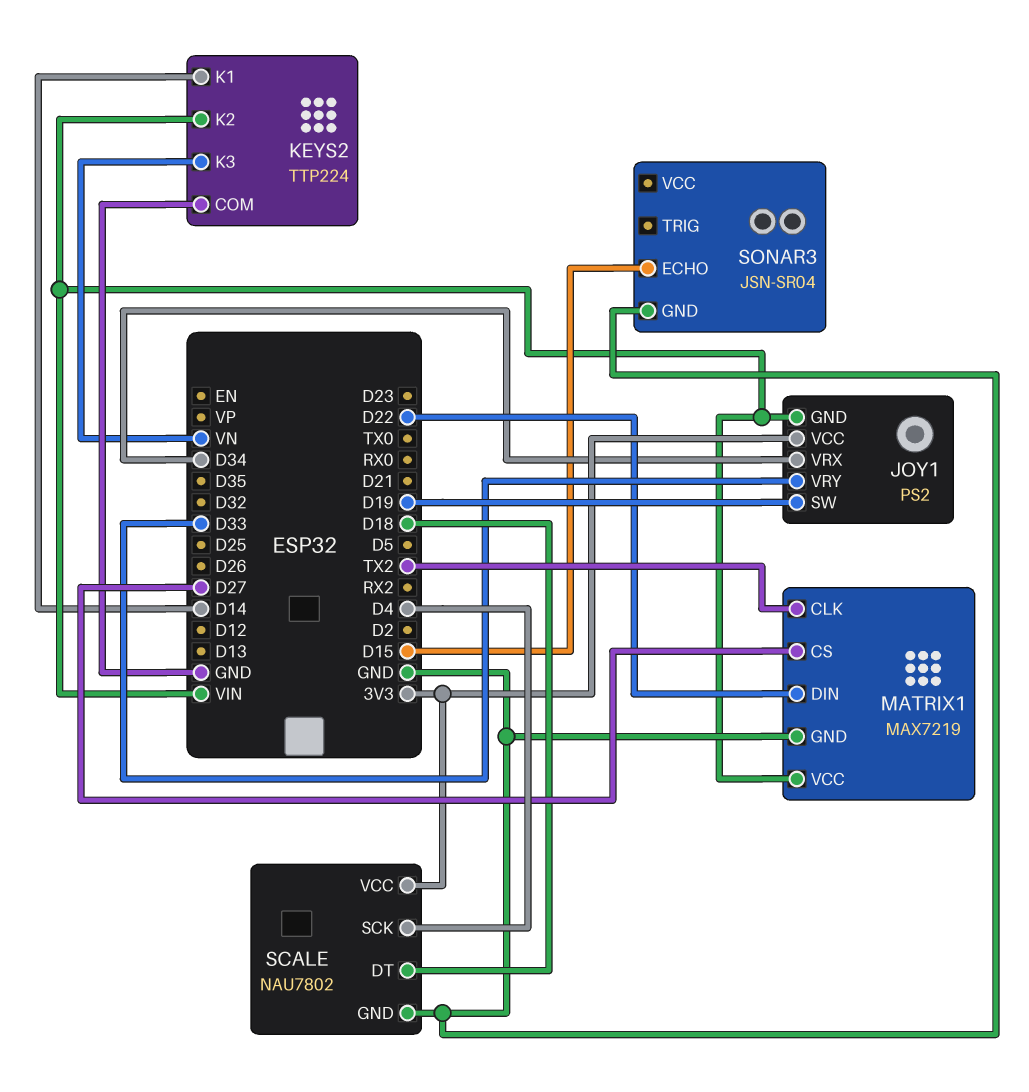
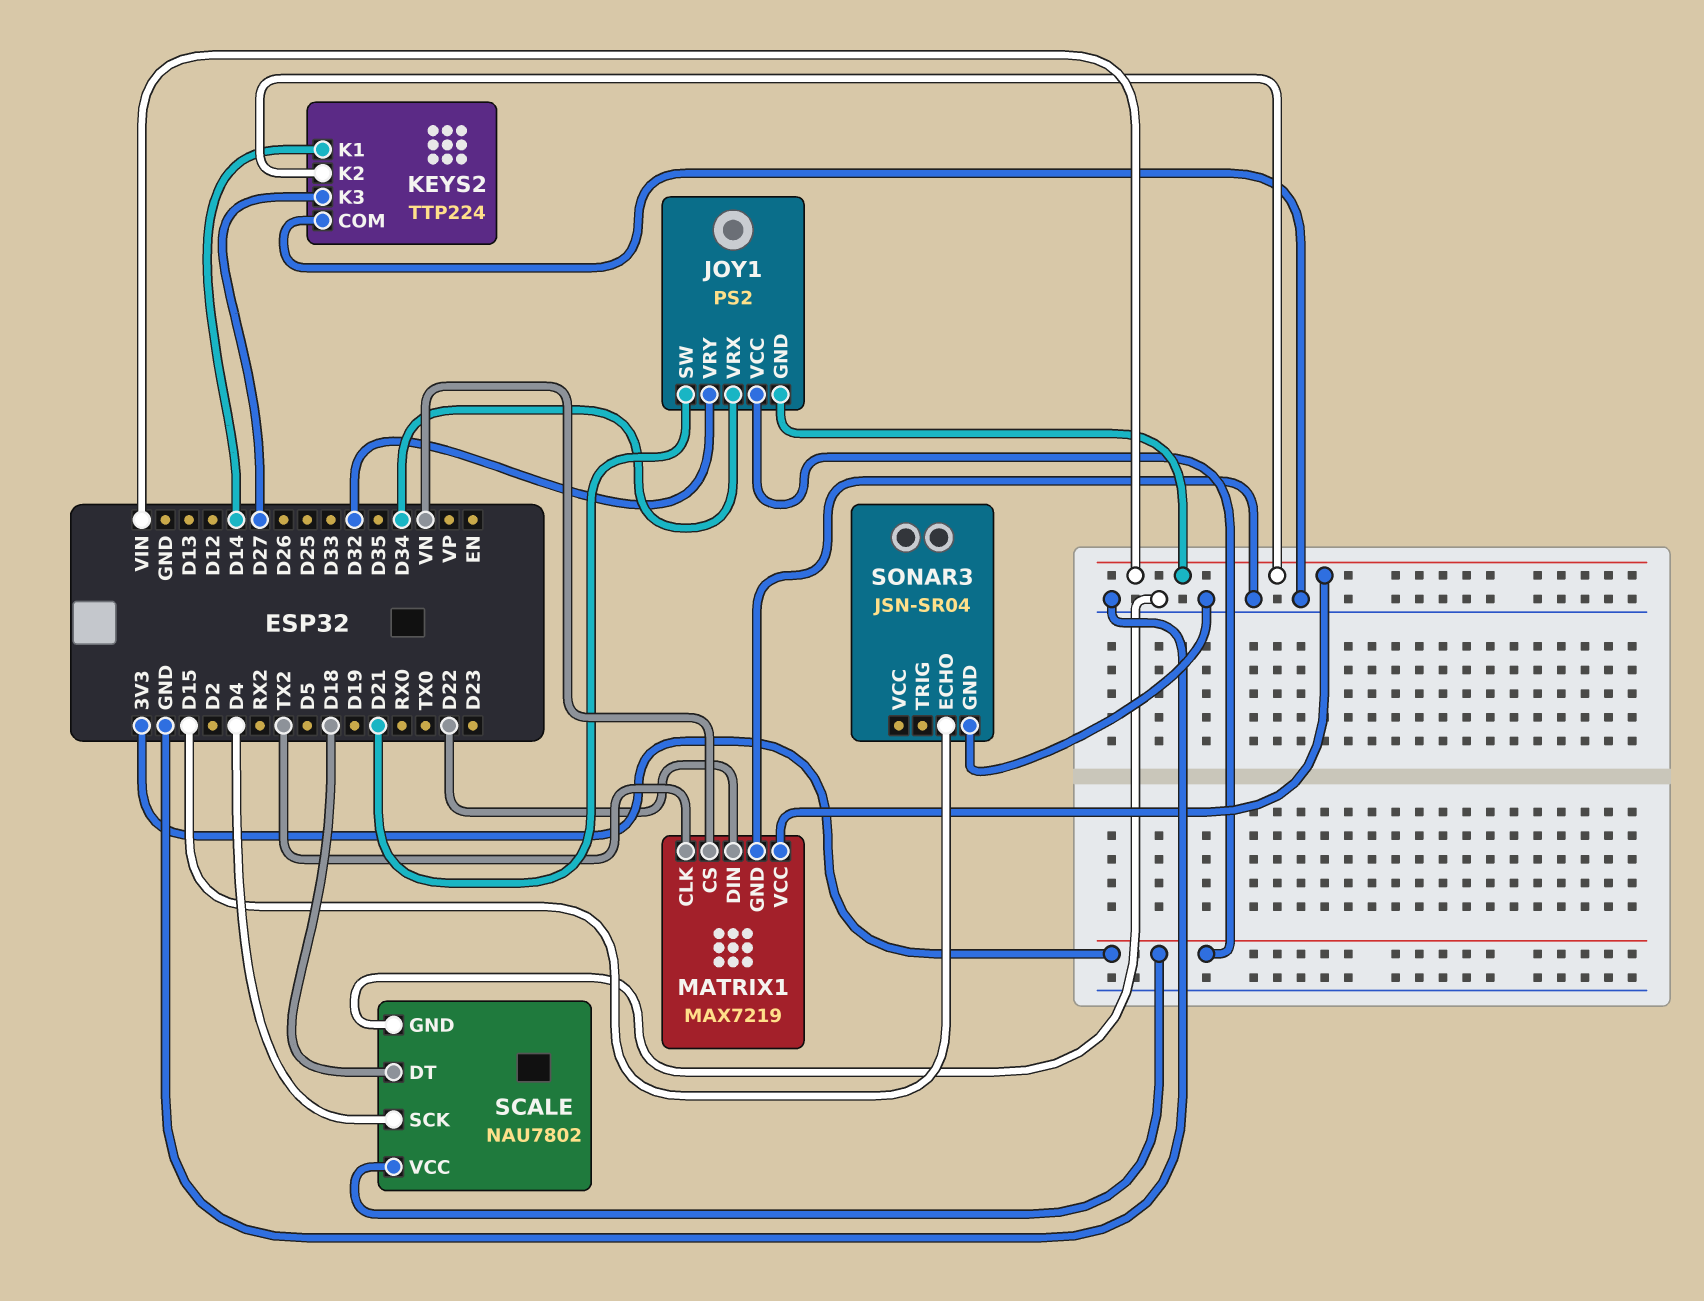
JOY1 pin SW: D19 -> D21
JOY1 pin VRY: D33 -> D32
KEYS2 pin K3: VN -> D27
MATRIX1 pin CS: D27 -> VN

